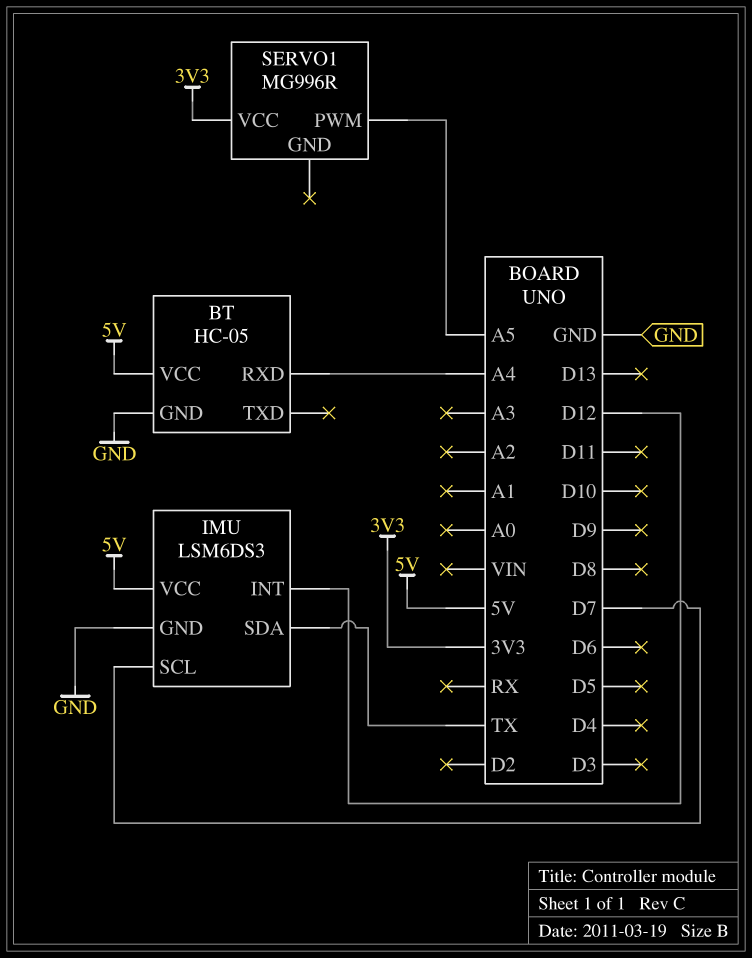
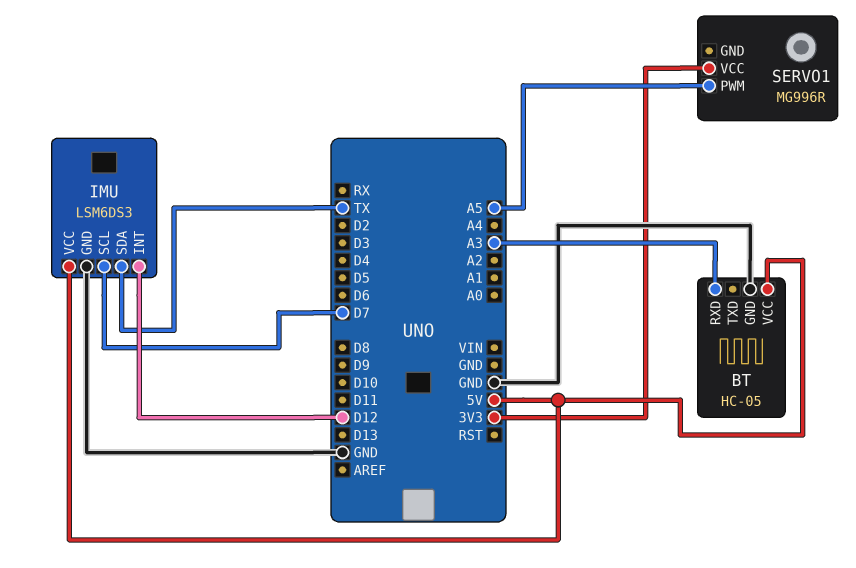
BT pin RXD: A4 -> A3

